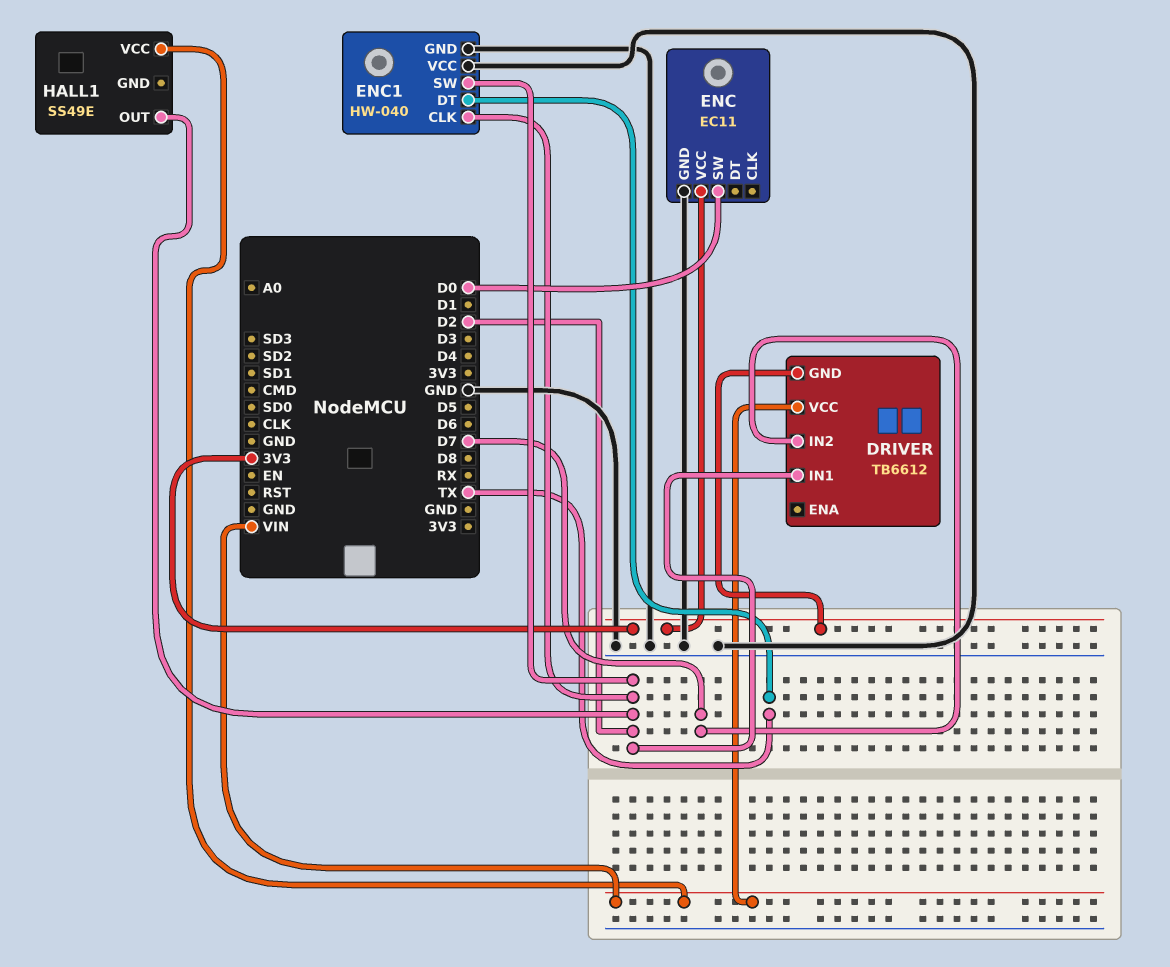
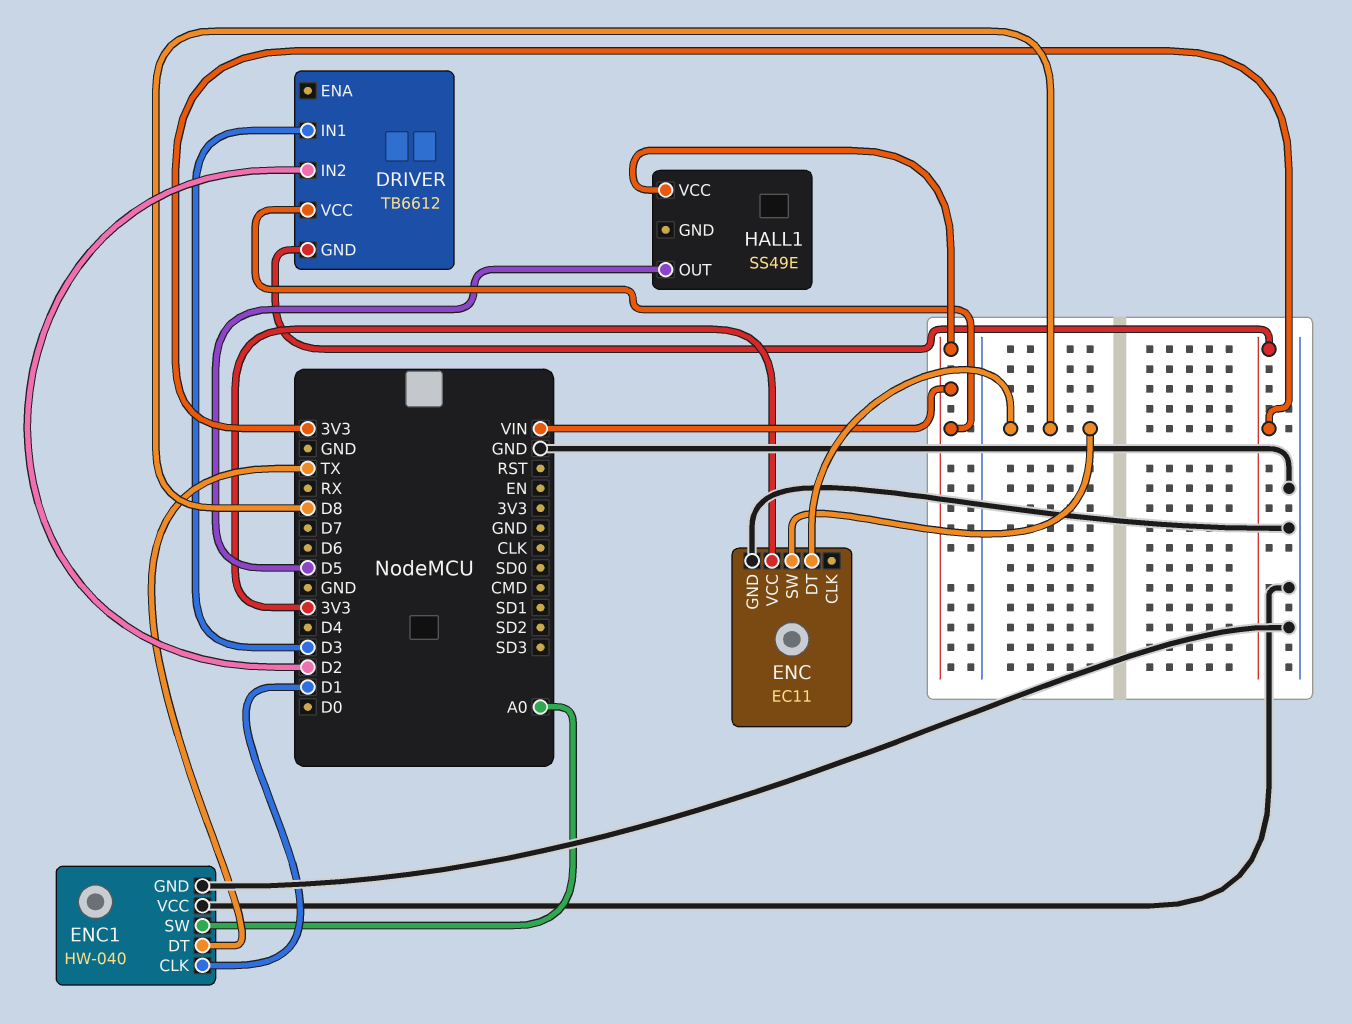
DRIVER pin IN1: D2 -> D3
DRIVER pin IN2: D7 -> D2
ENC pin DT: none -> D8
ENC pin SW: D0 -> D8
ENC1 pin CLK: D2 -> D1
ENC1 pin SW: D2 -> A0
HALL1 pin OUT: D2 -> D5

